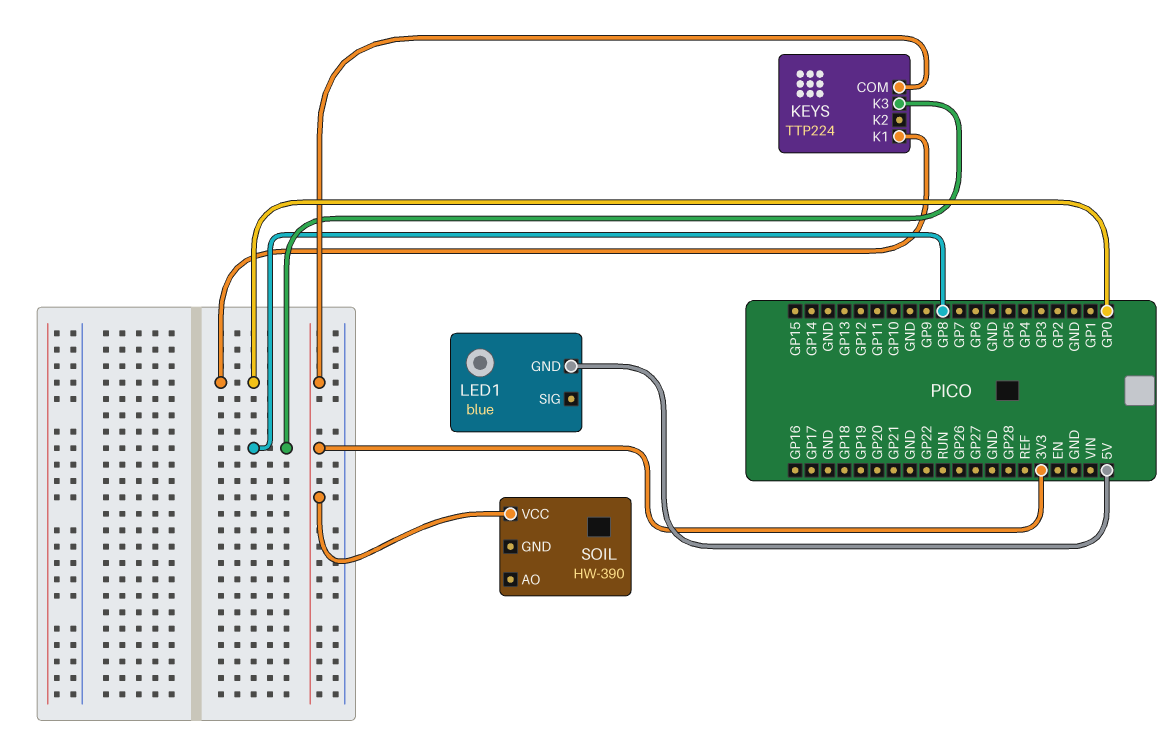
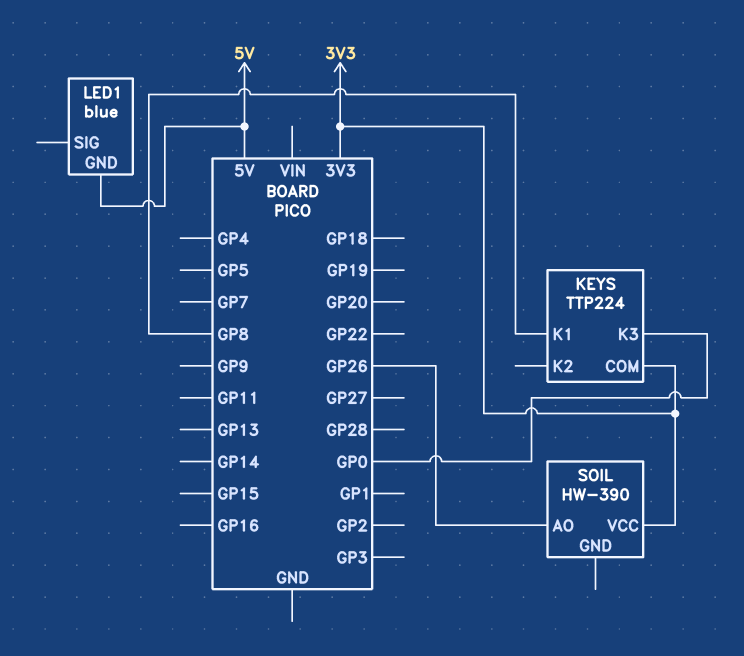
KEYS pin K1: GP0 -> GP8
KEYS pin K3: GP8 -> GP0
SOIL pin AO: none -> GP26

